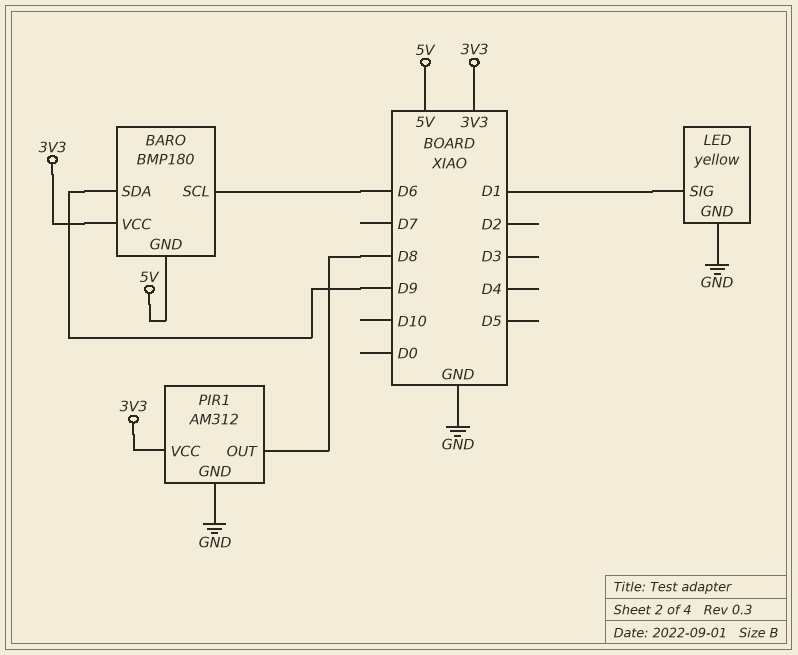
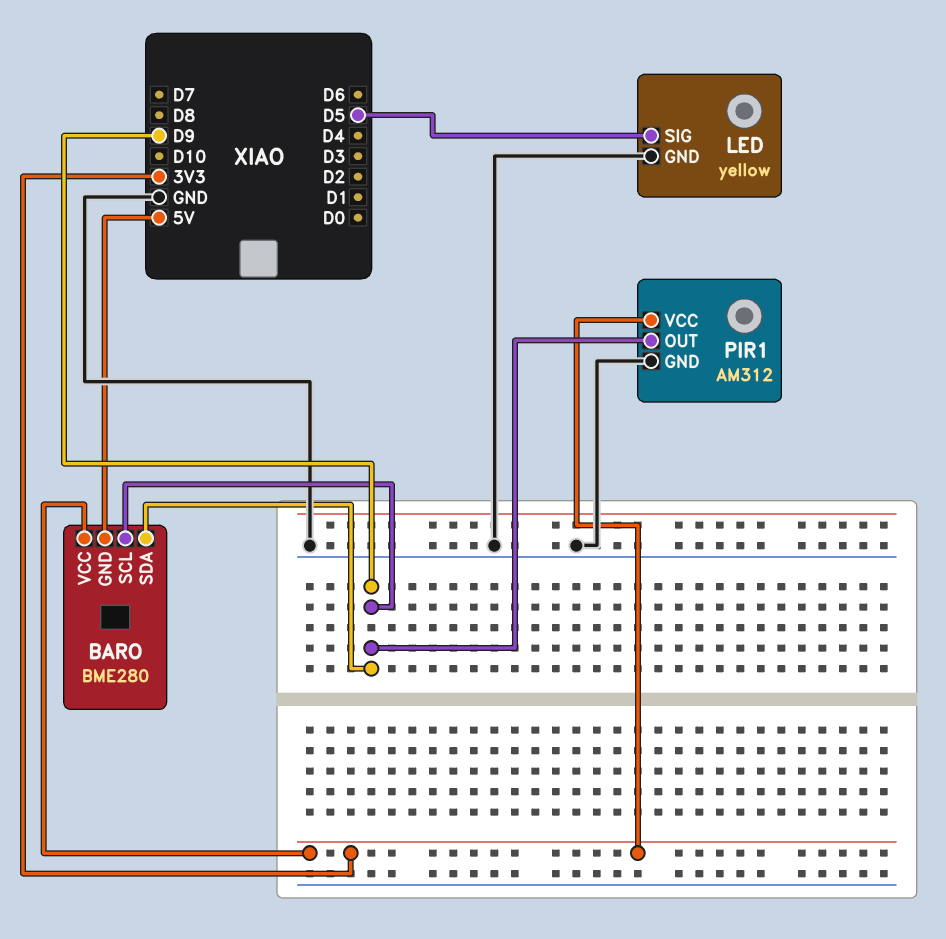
BARO: BMP180 -> BME280
BARO pin SCL: D6 -> D9
LED pin SIG: D1 -> D5
PIR1 pin OUT: D8 -> D9

